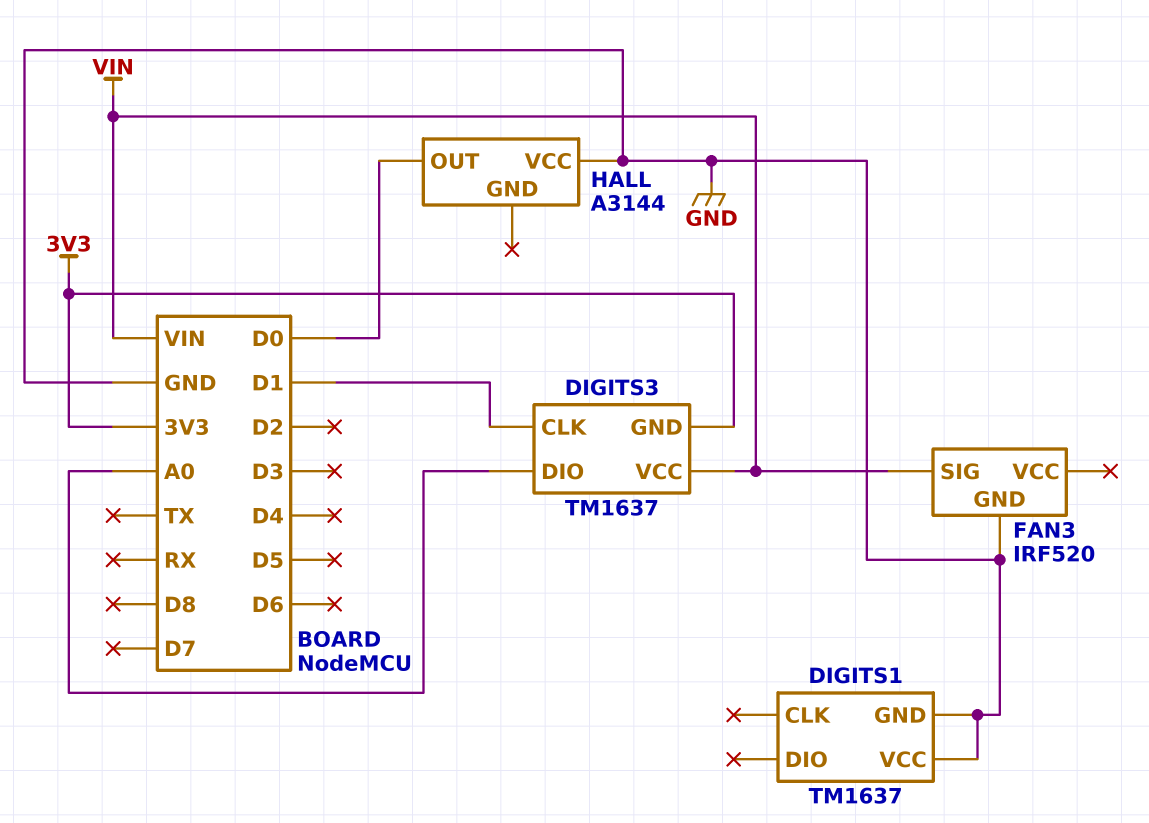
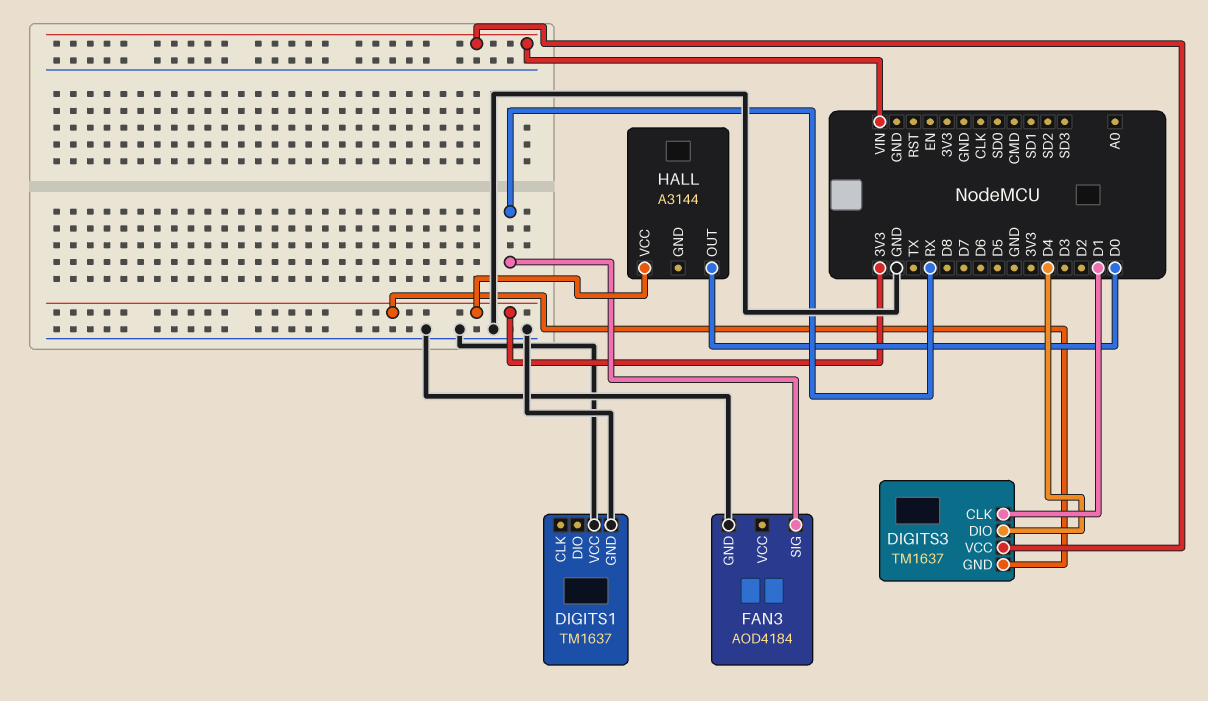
DIGITS3 pin DIO: A0 -> D4
FAN3: IRF520 -> AOD4184
FAN3 pin SIG: VIN -> RX
HALL pin VCC: GND -> 3V3

